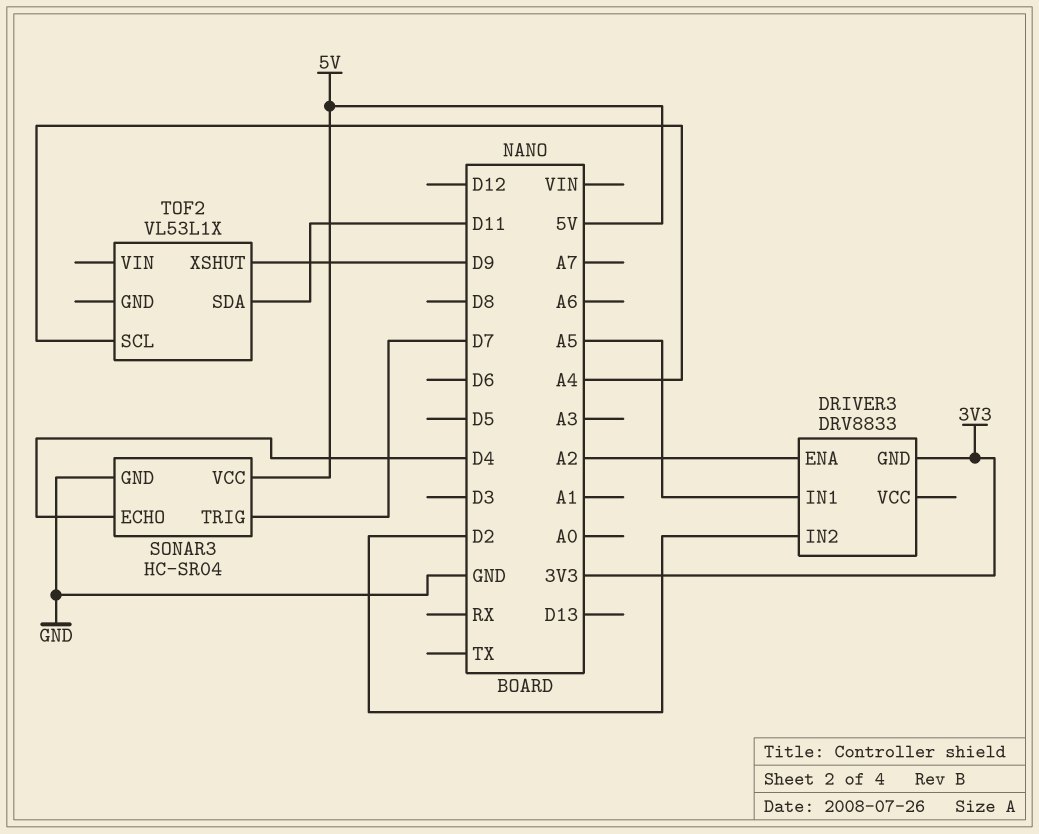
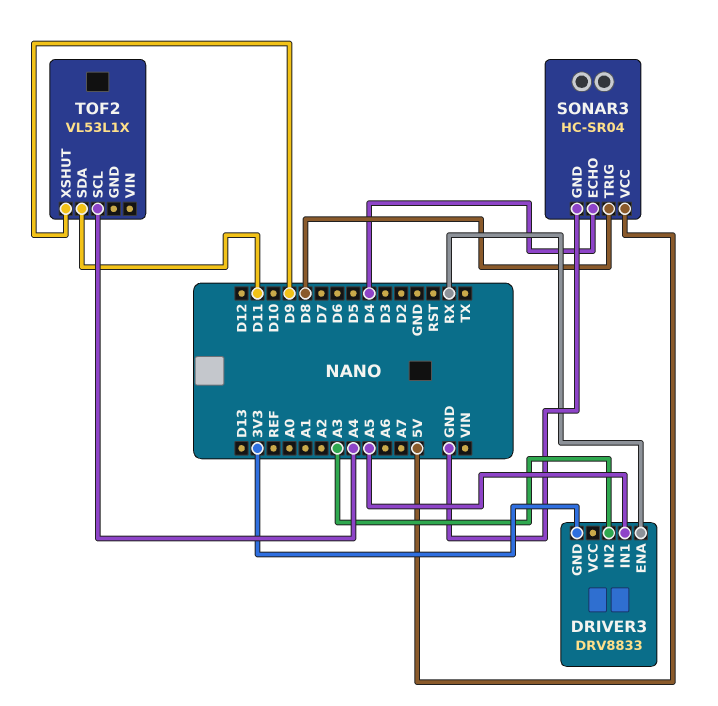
DRIVER3 pin ENA: A2 -> RX
DRIVER3 pin IN2: D2 -> A3
SONAR3 pin TRIG: D7 -> D8

